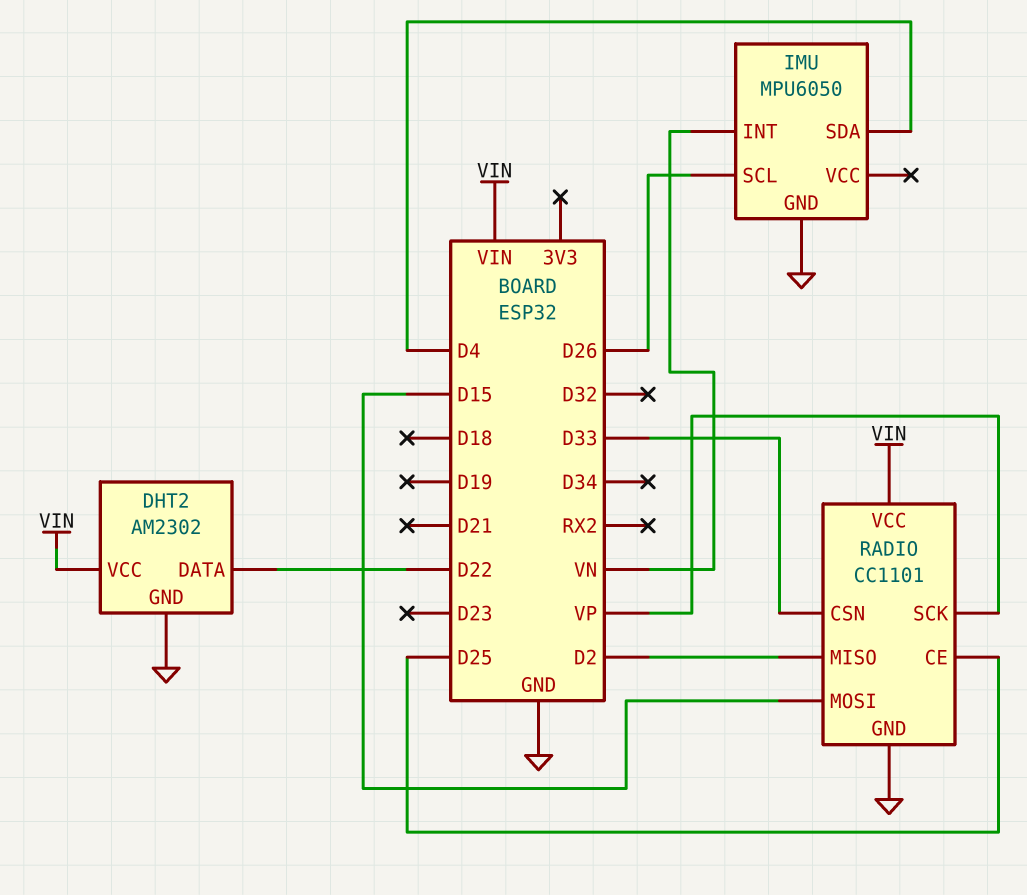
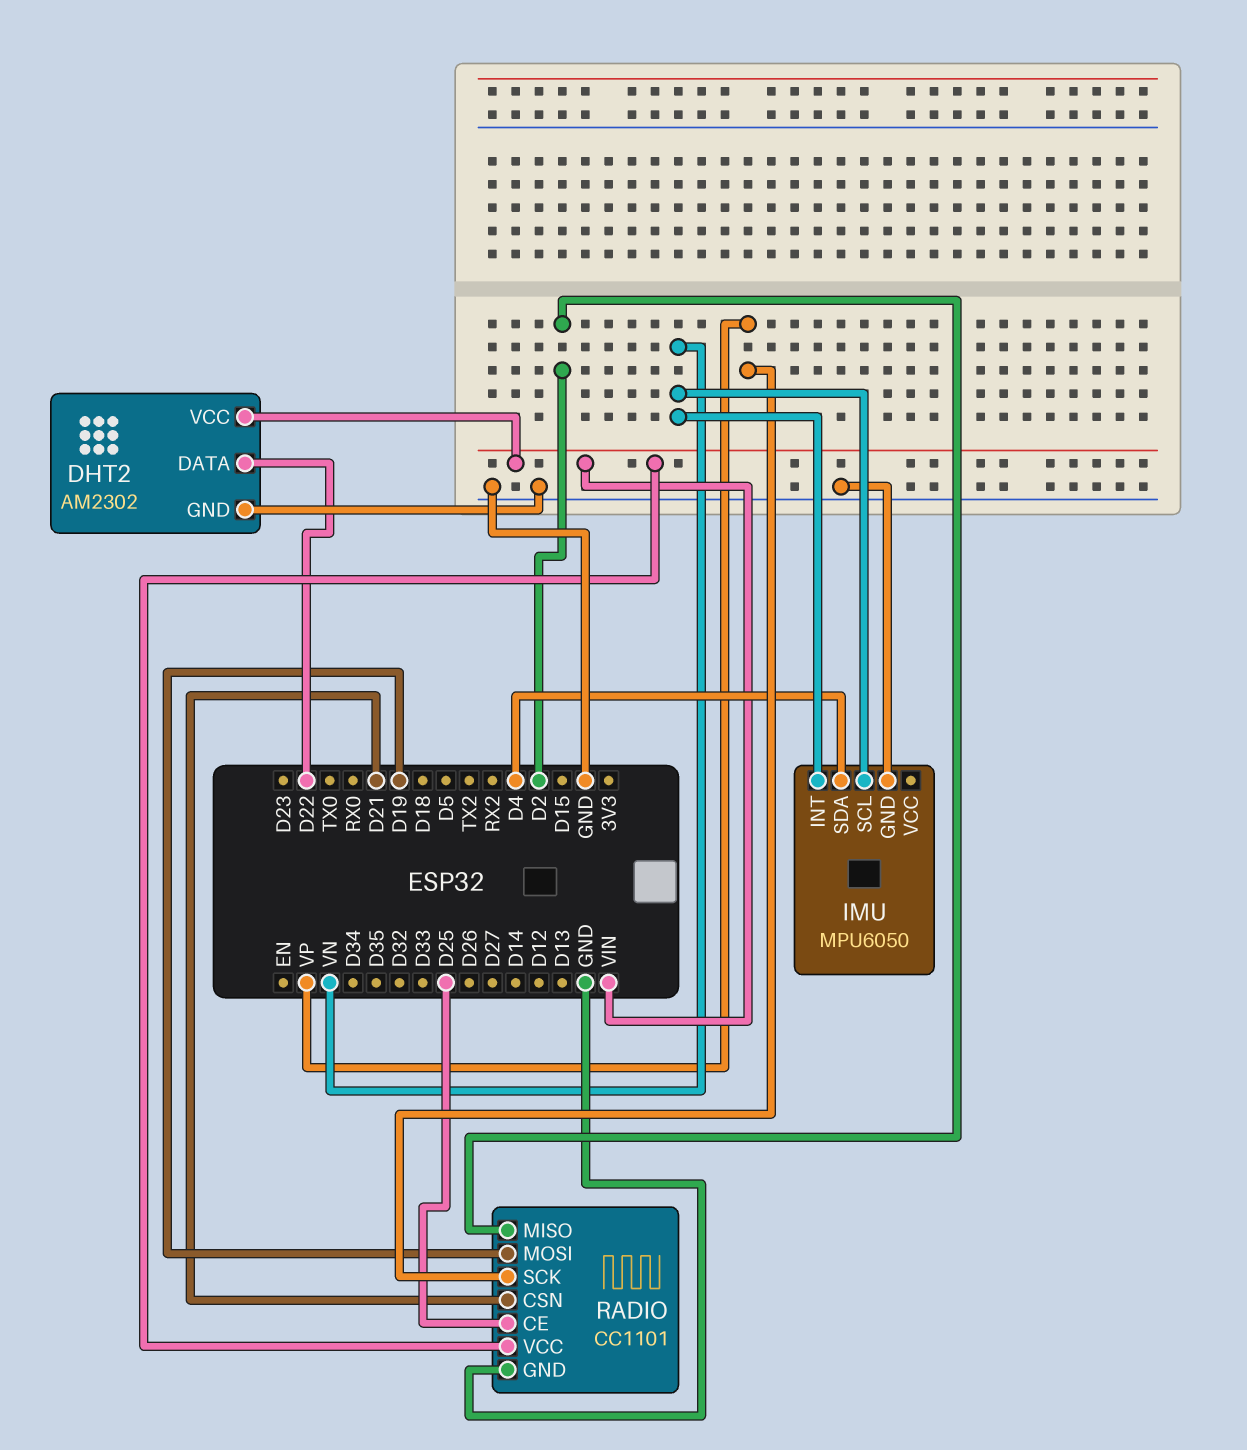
IMU pin SCL: D26 -> VN
RADIO pin CSN: D33 -> D21
RADIO pin MOSI: D15 -> D19

